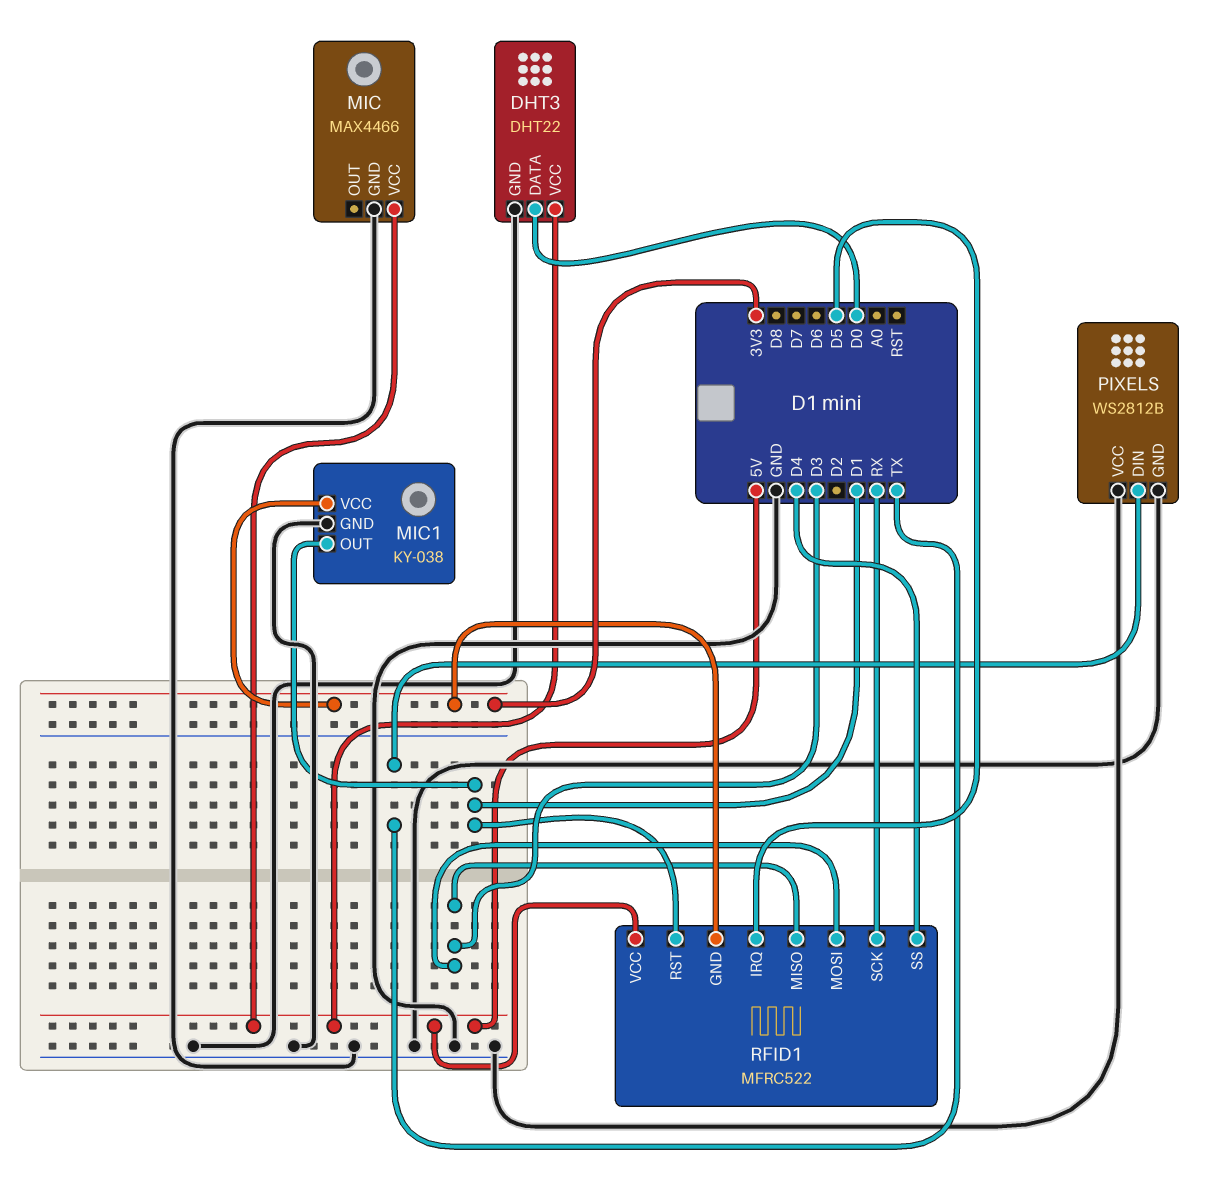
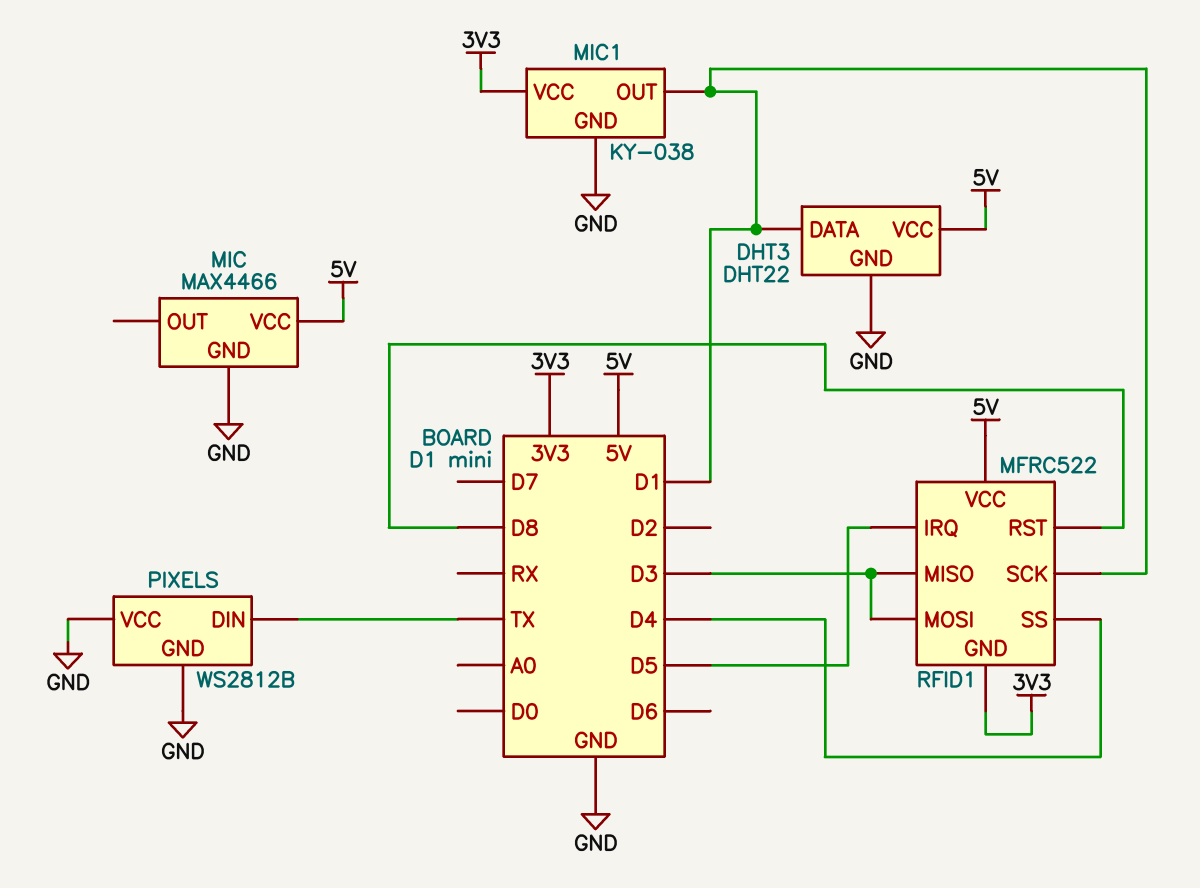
DHT3 pin DATA: D0 -> D1
RFID1 pin RST: D1 -> D8
RFID1 pin SCK: RX -> D1

